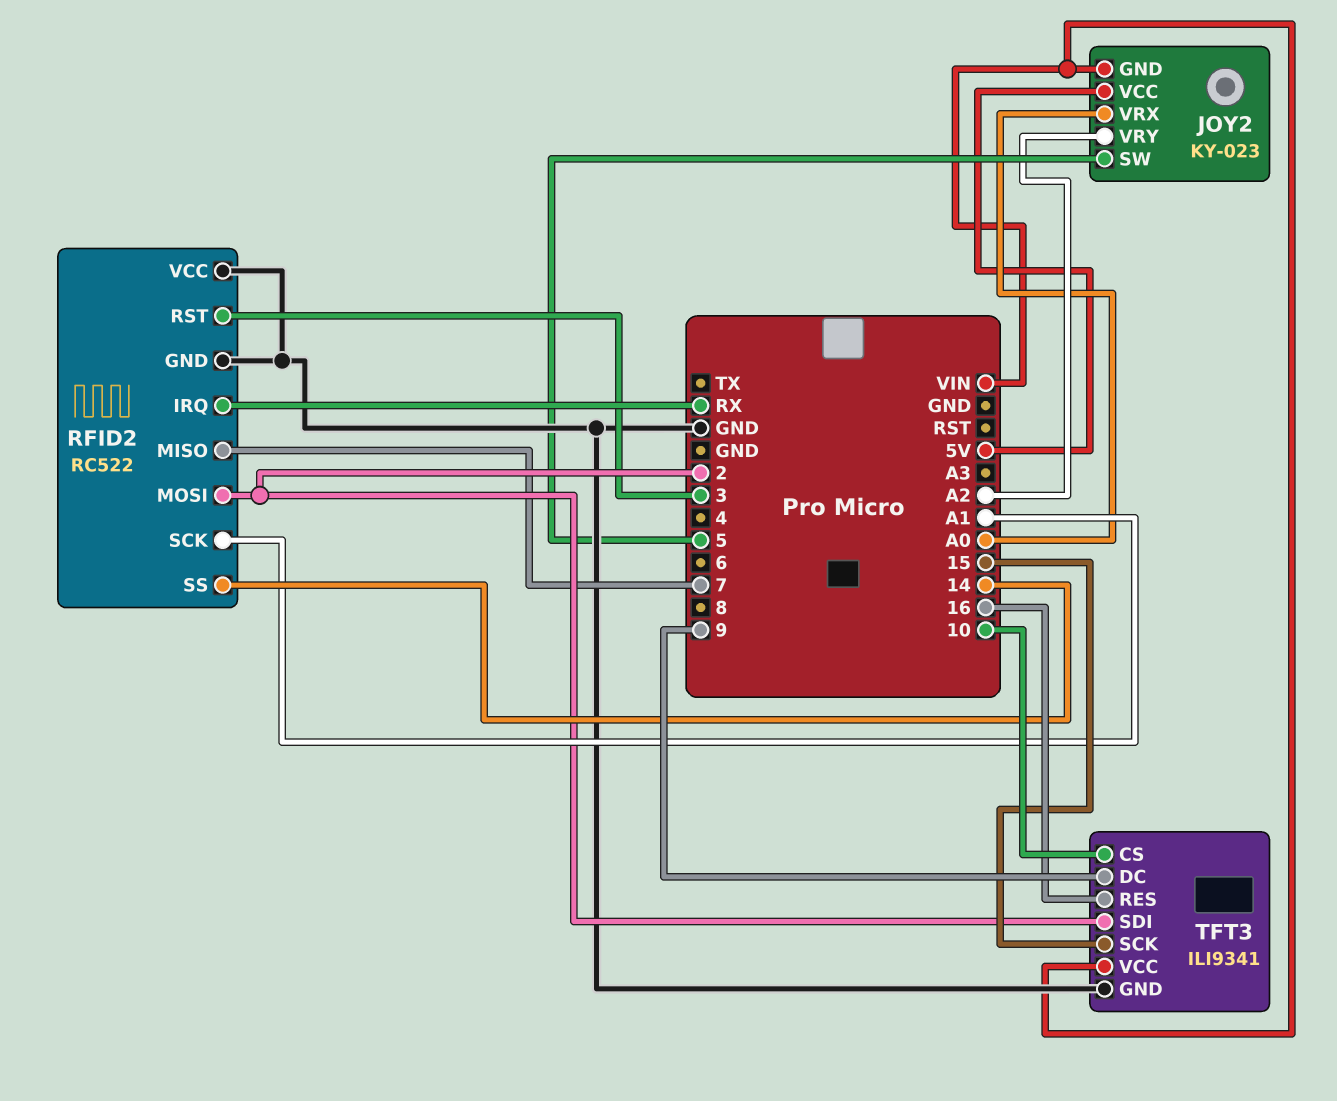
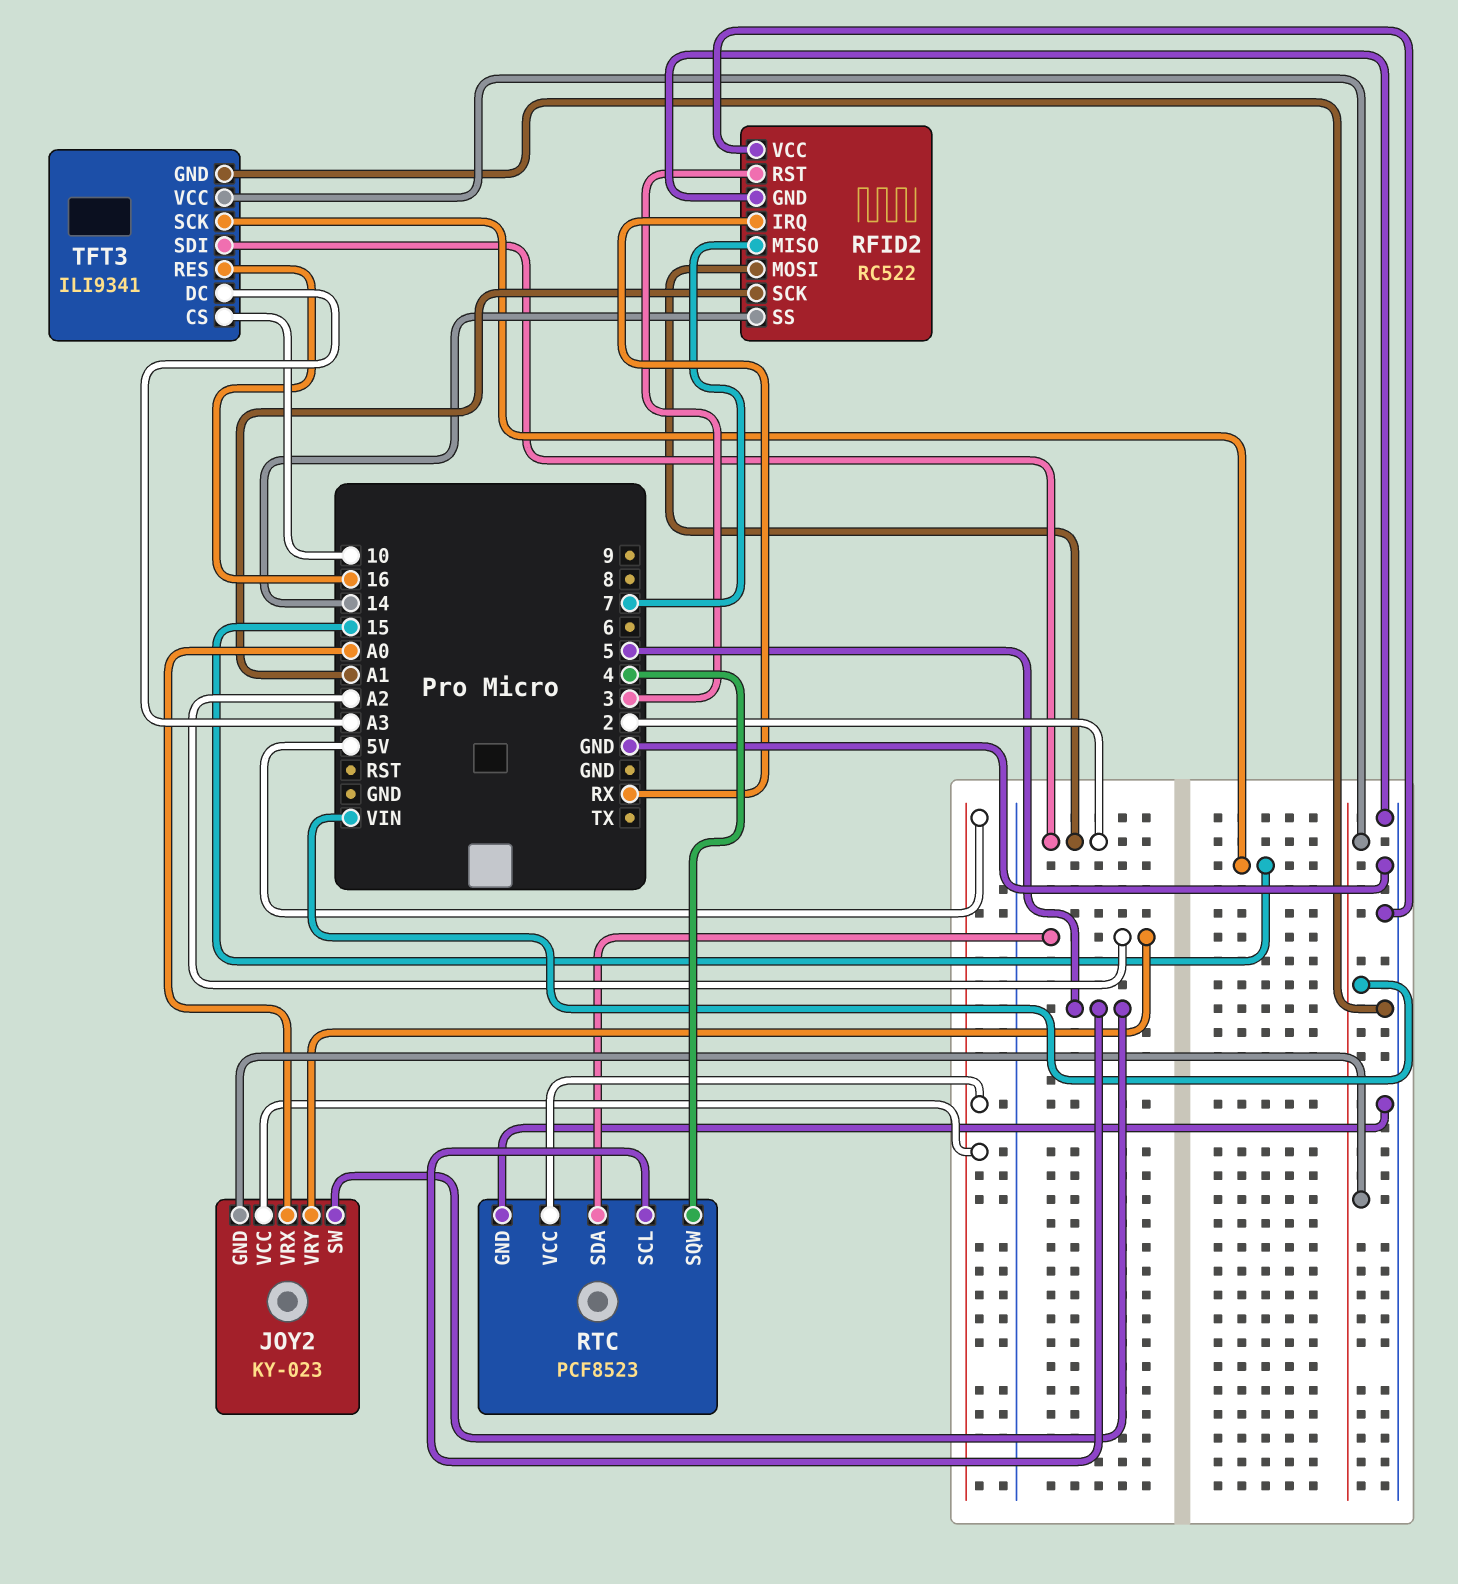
RTC: none -> PCF8523
RTC pin GND: none -> GND
RTC pin SCL: none -> 5
RTC pin SDA: none -> A2
RTC pin SQW: none -> 4
RTC pin VCC: none -> 5V
TFT3 pin DC: 9 -> A3

